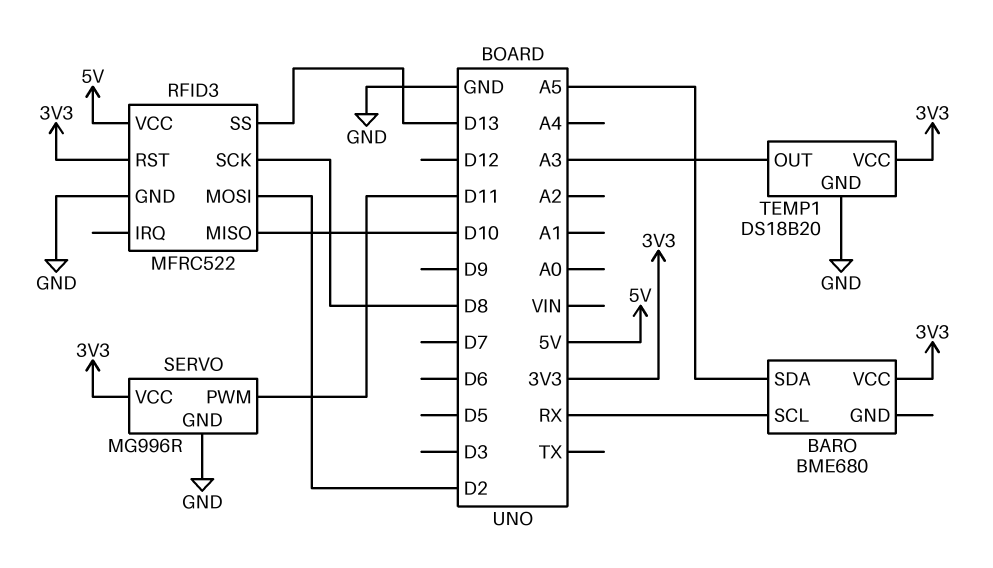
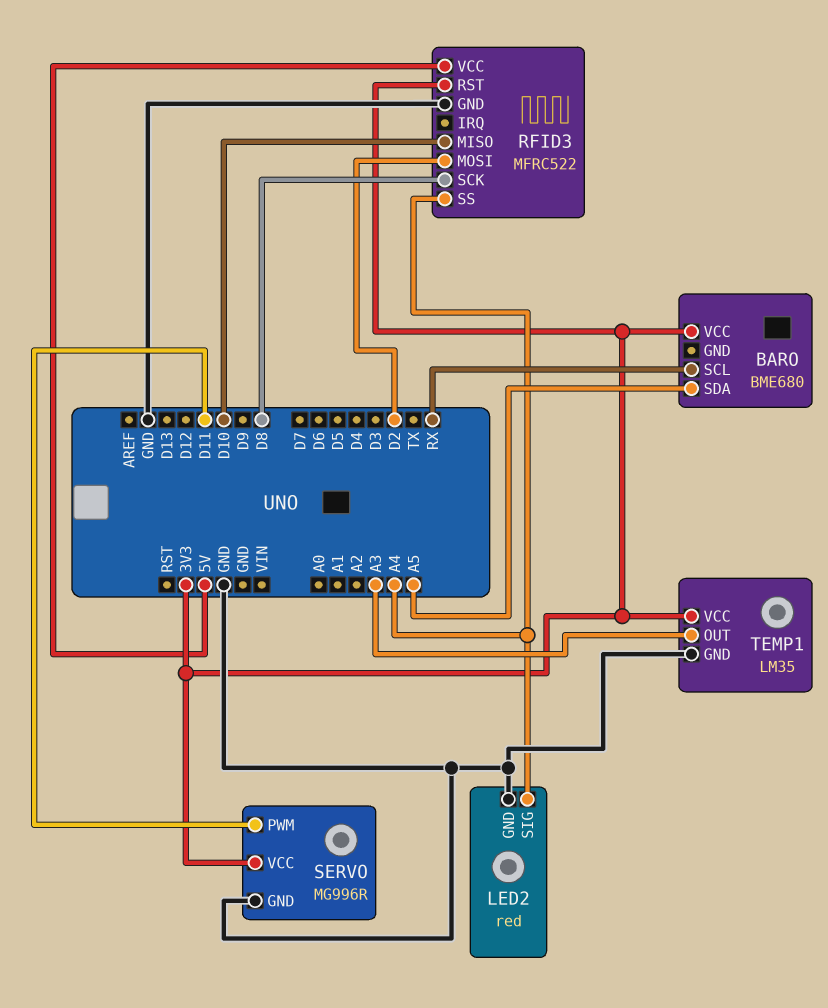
LED2: none -> red
LED2 pin GND: none -> GND
LED2 pin SIG: none -> A4
RFID3 pin SS: D13 -> A4
TEMP1: DS18B20 -> LM35

